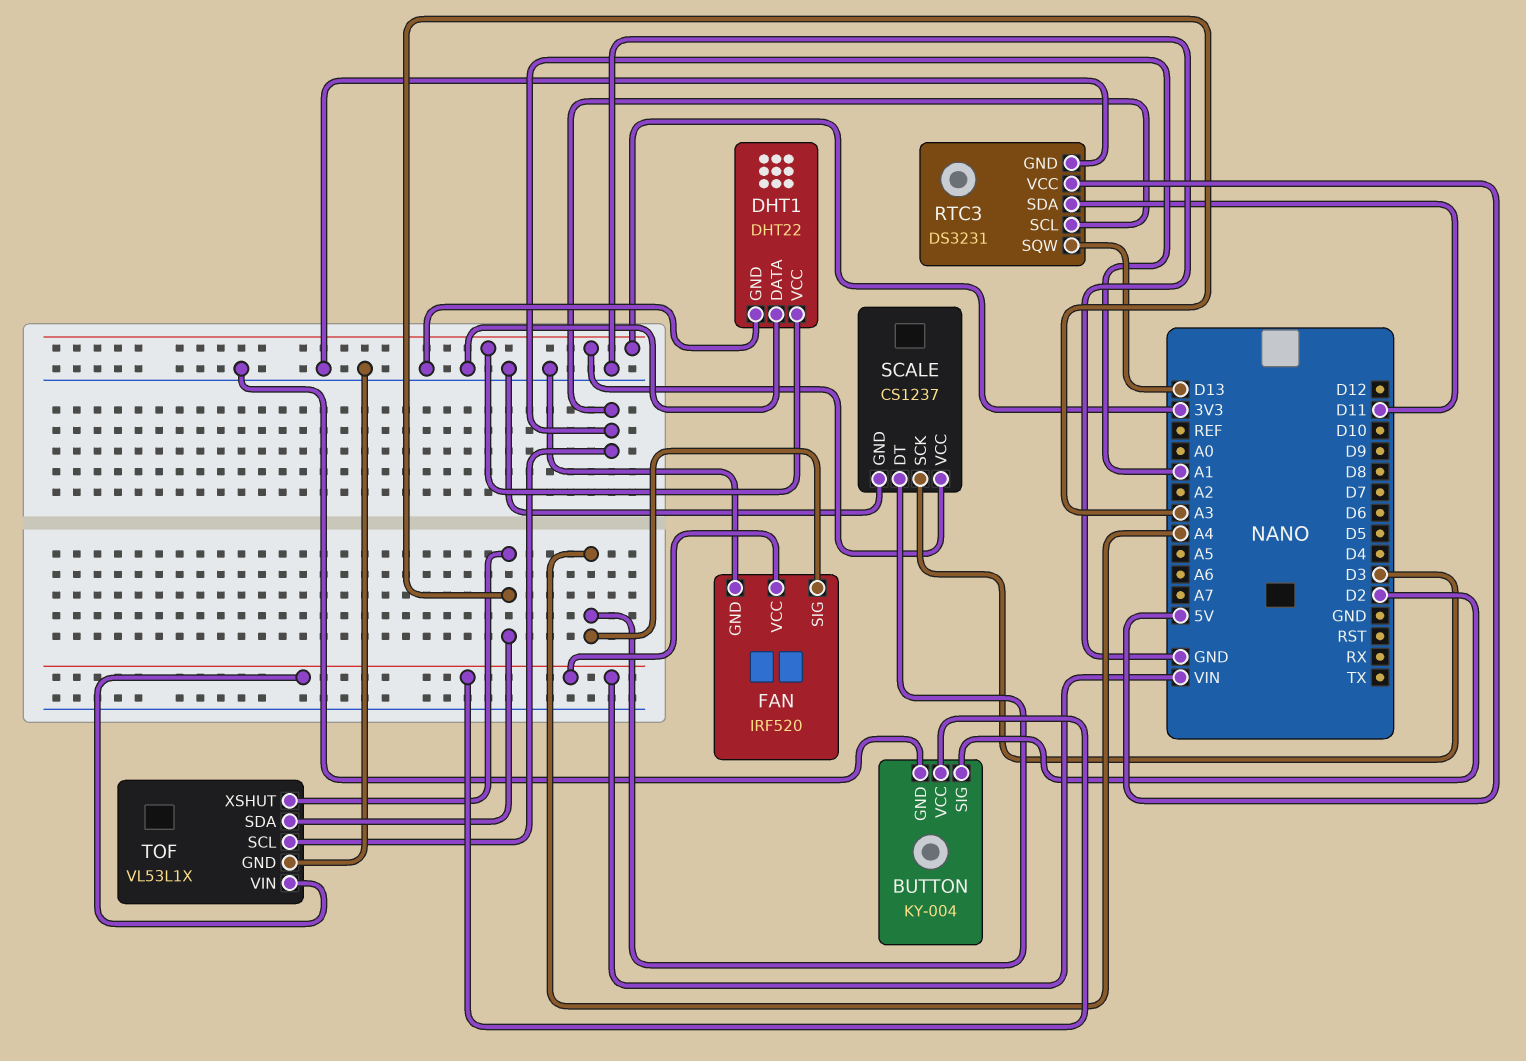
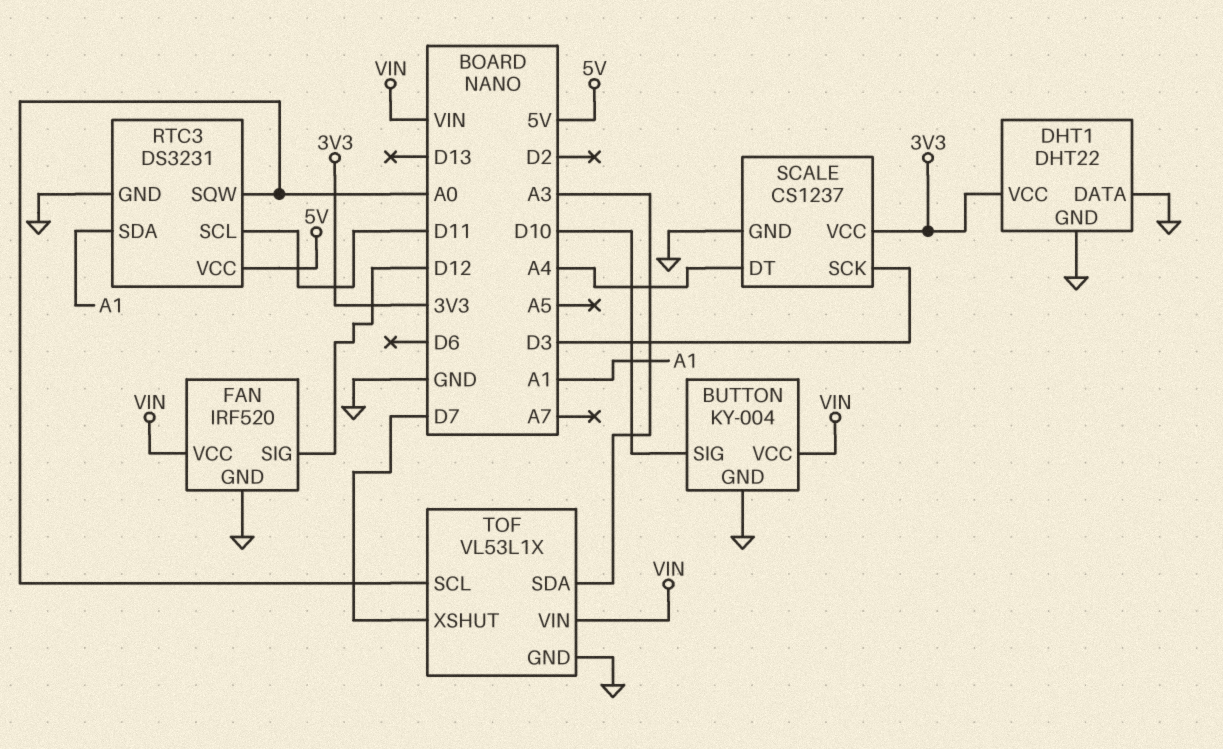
BUTTON pin SIG: D2 -> D10
FAN pin SIG: A4 -> D12
RTC3 pin SCL: A1 -> D11
RTC3 pin SDA: D11 -> A1
RTC3 pin SQW: D13 -> A0
TOF pin SCL: A1 -> A0
TOF pin XSHUT: A3 -> D7

